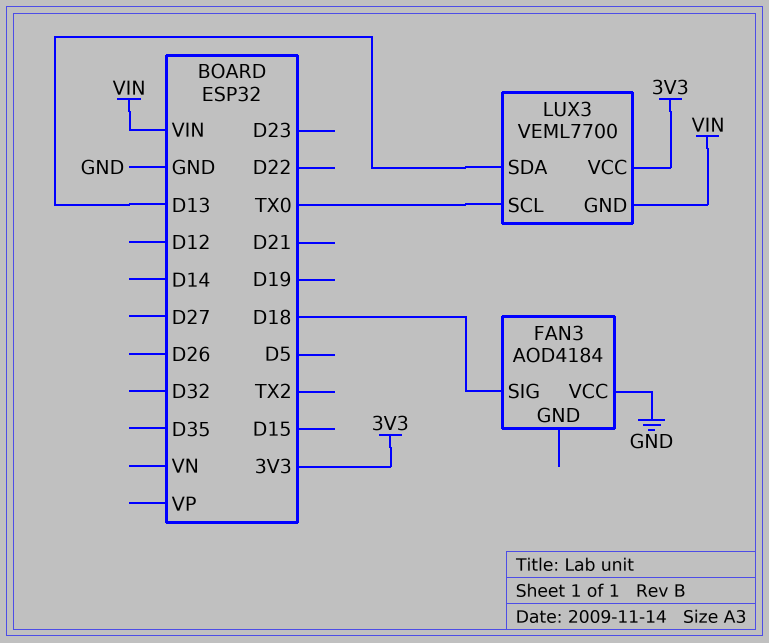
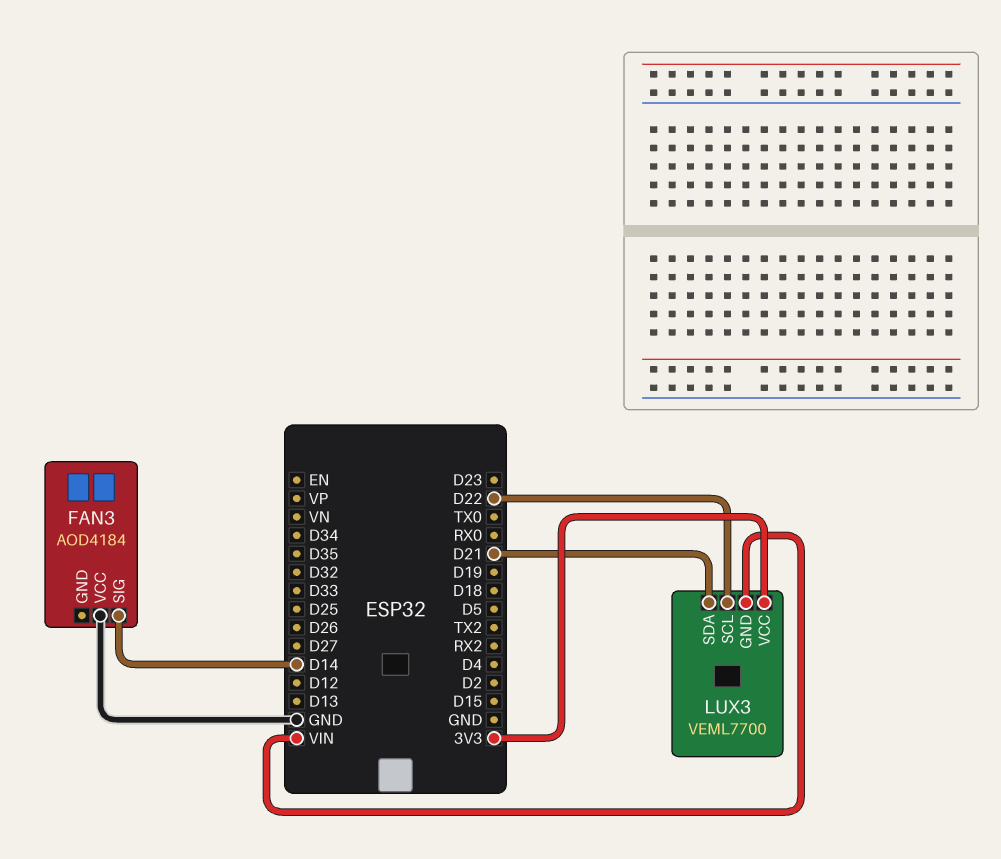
FAN3 pin SIG: D18 -> D14
LUX3 pin SCL: TX0 -> D22
LUX3 pin SDA: D13 -> D21

